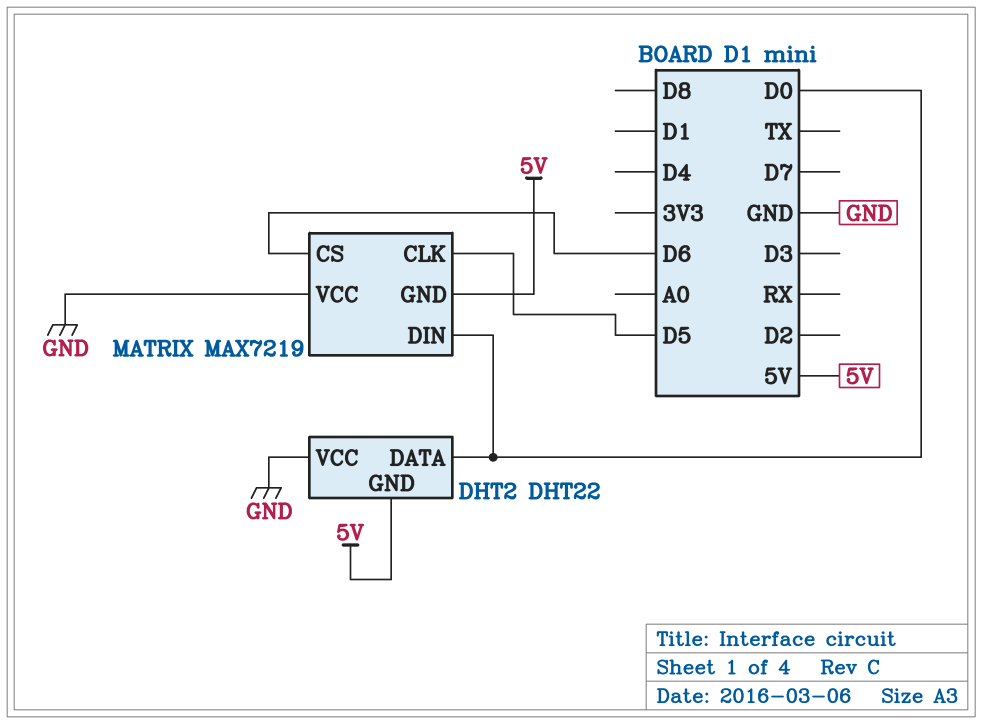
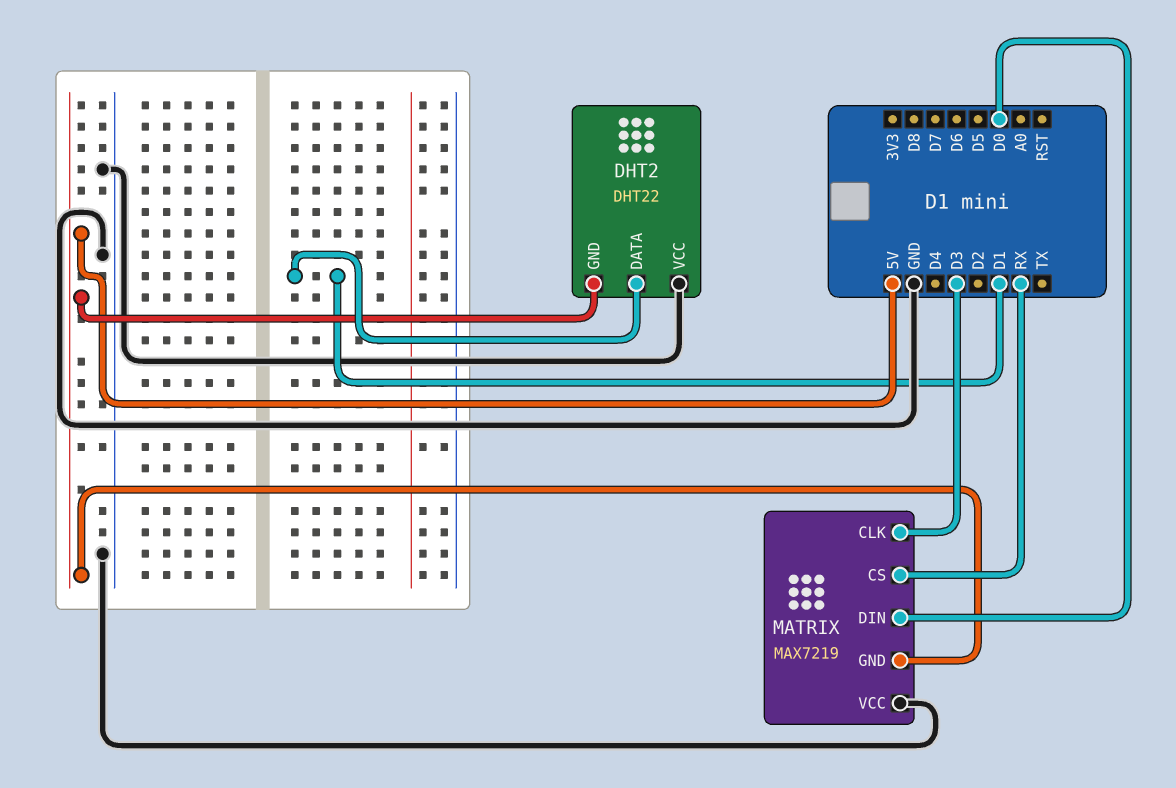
DHT2 pin DATA: D0 -> D1
MATRIX pin CLK: D5 -> D3
MATRIX pin CS: D6 -> RX

